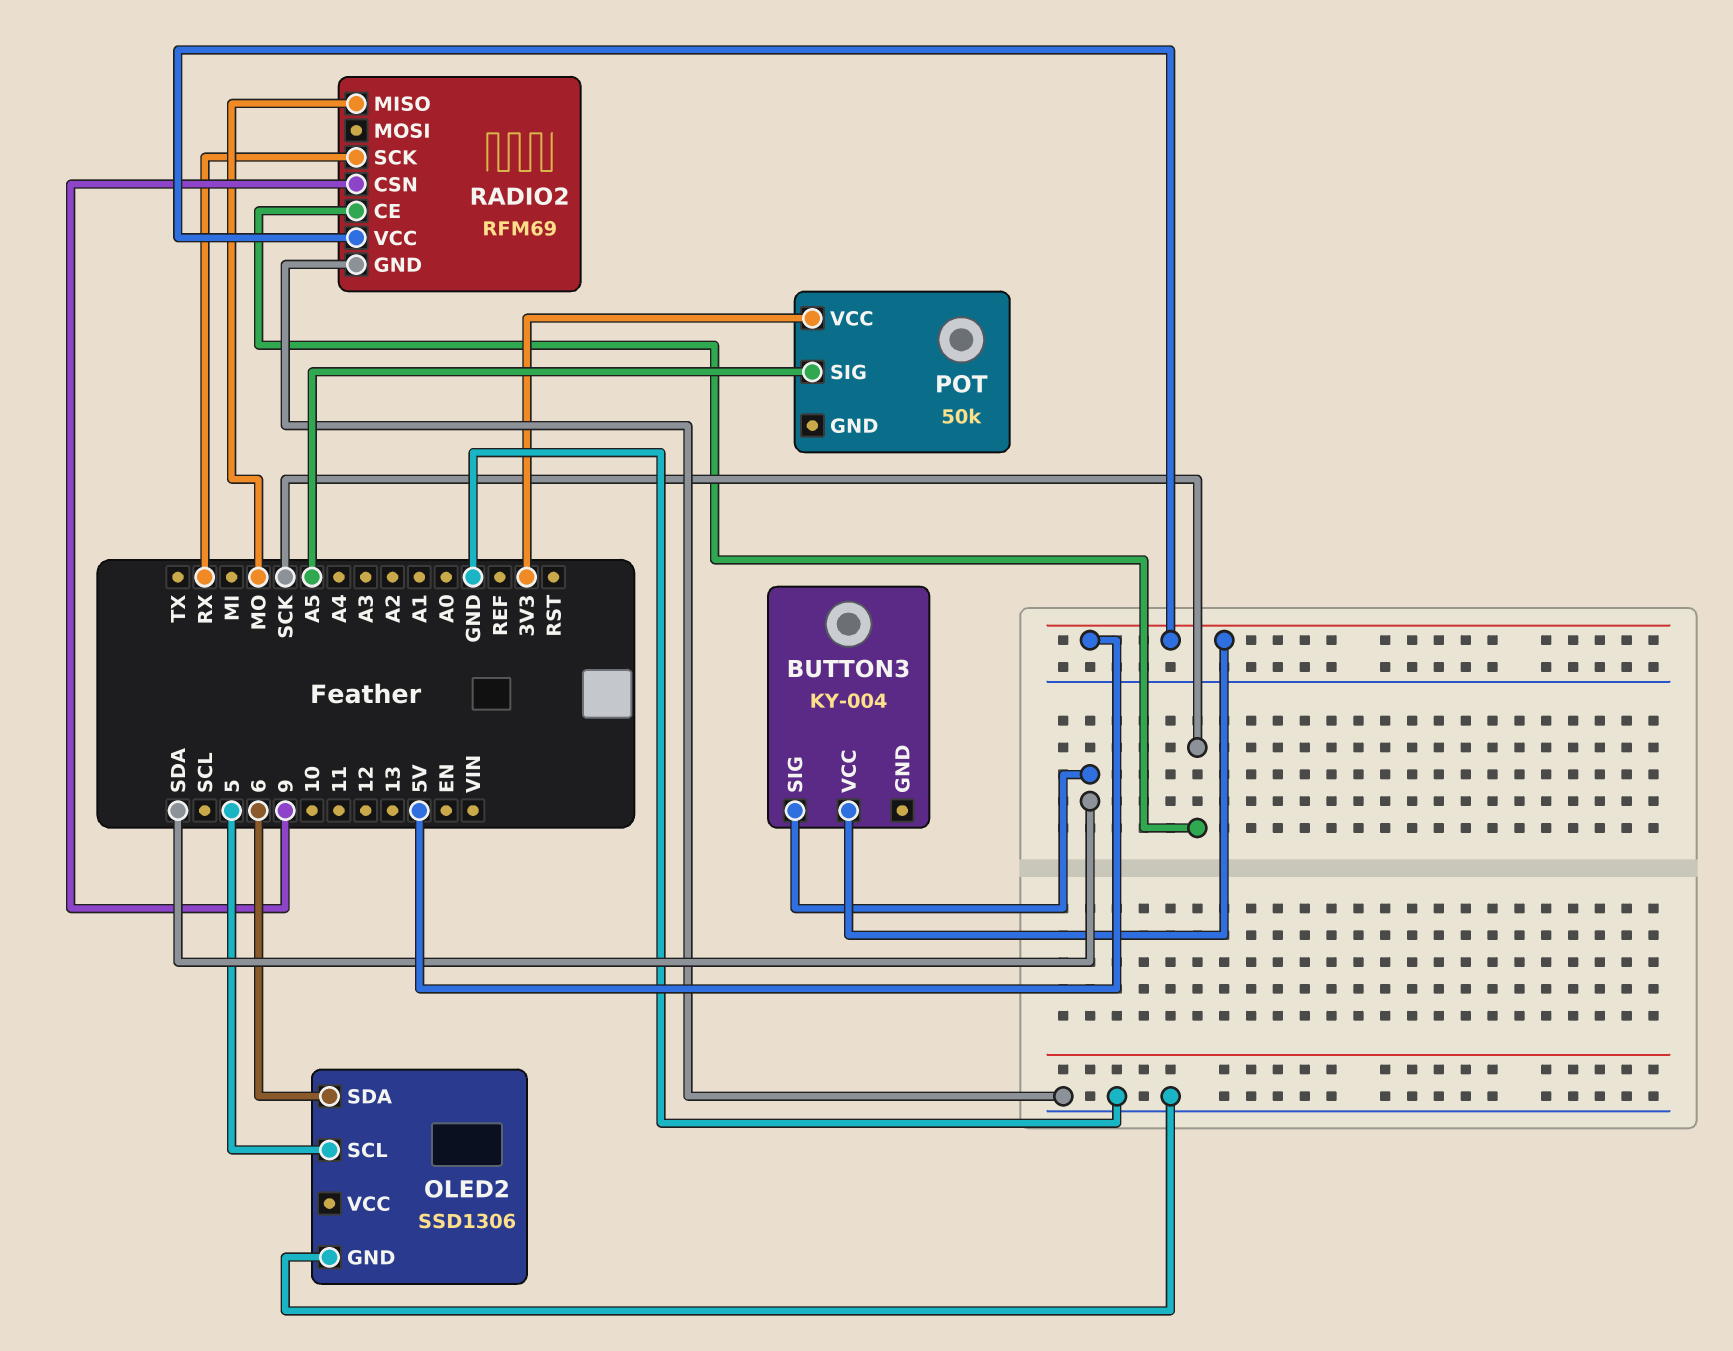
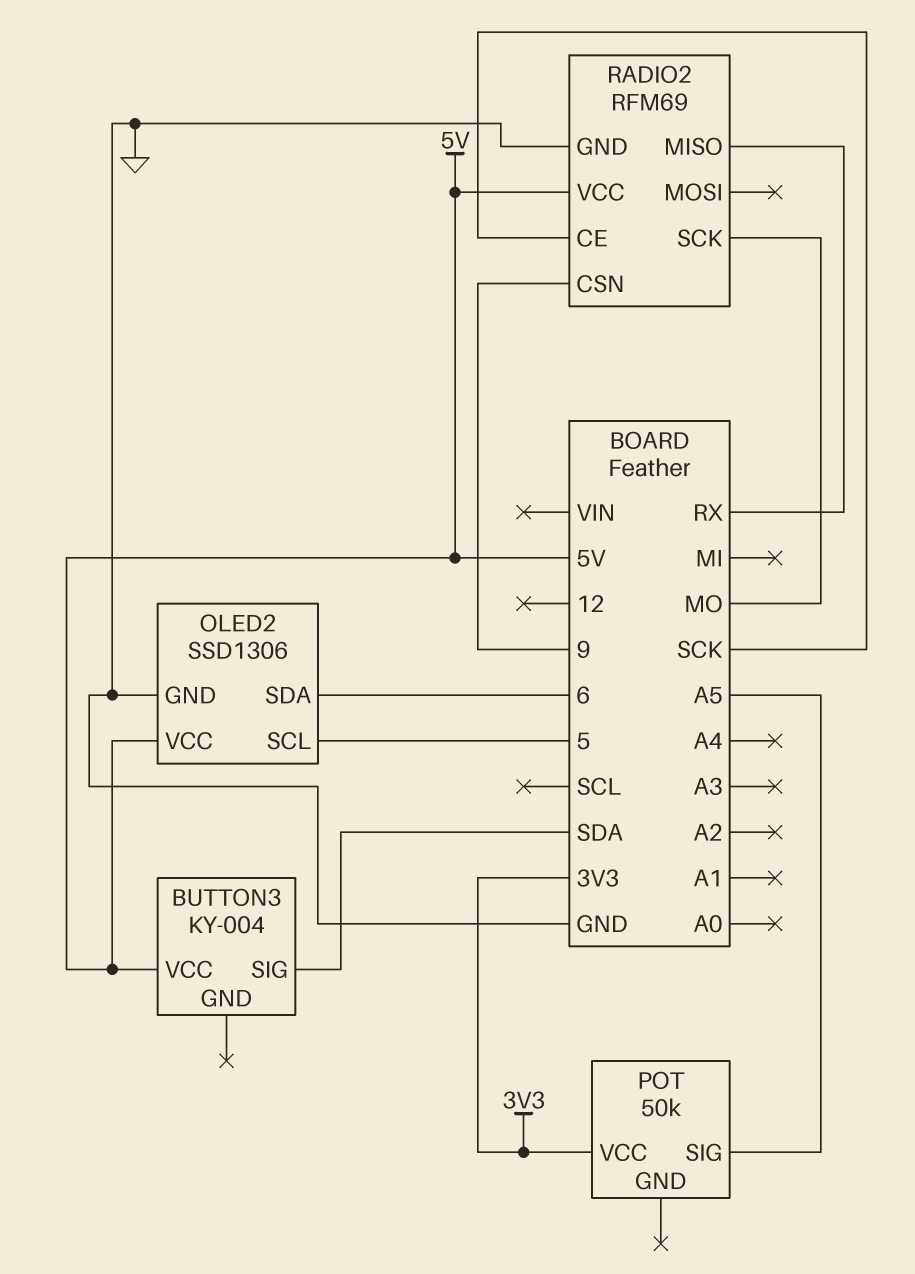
OLED2 pin VCC: none -> 5V
RADIO2 pin MISO: MO -> RX
RADIO2 pin SCK: RX -> MO

